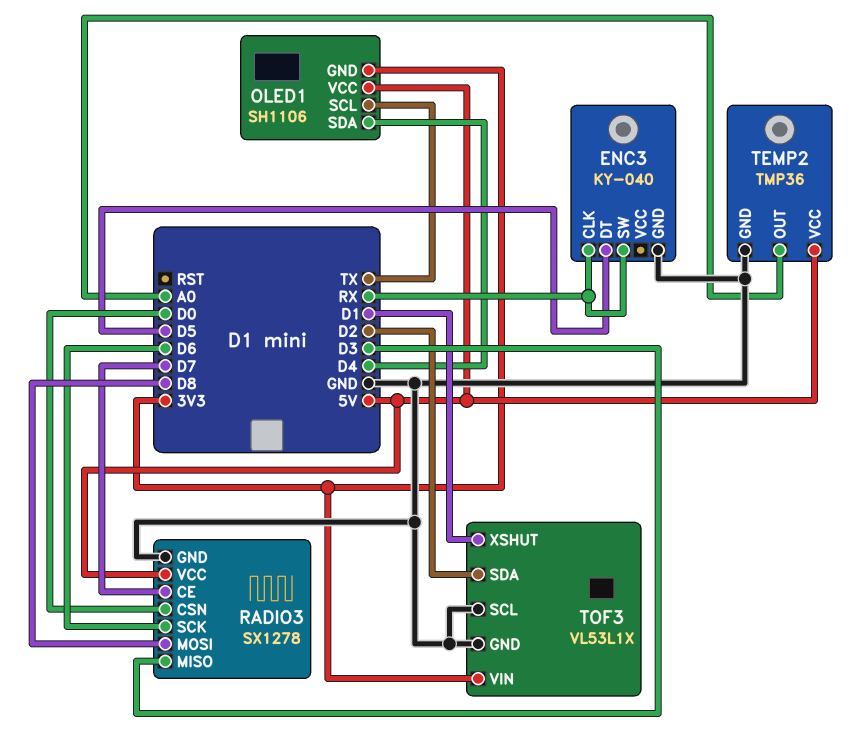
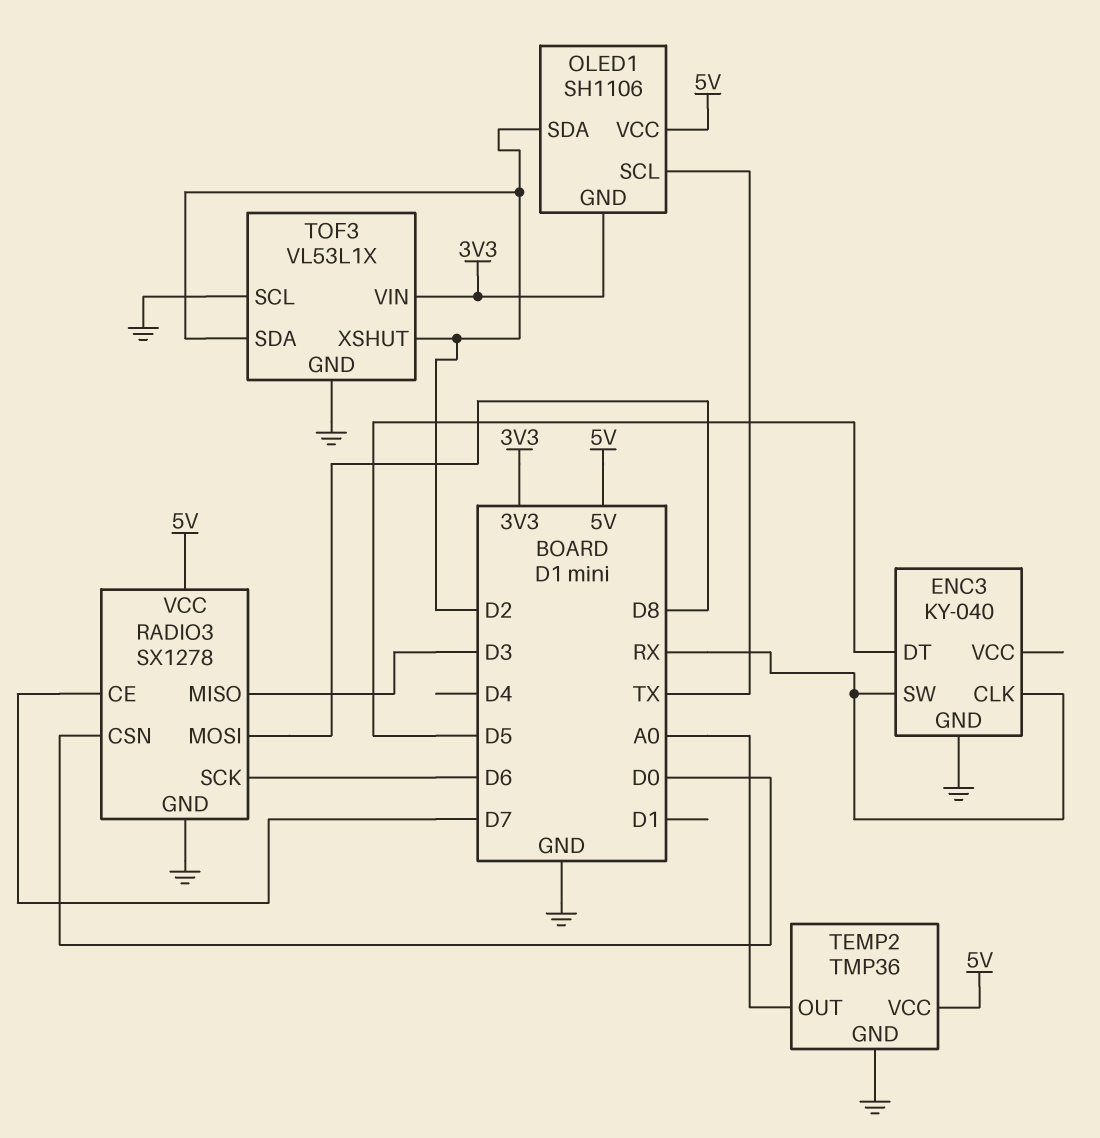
OLED1 pin SDA: D4 -> D2
TOF3 pin XSHUT: D1 -> D2

